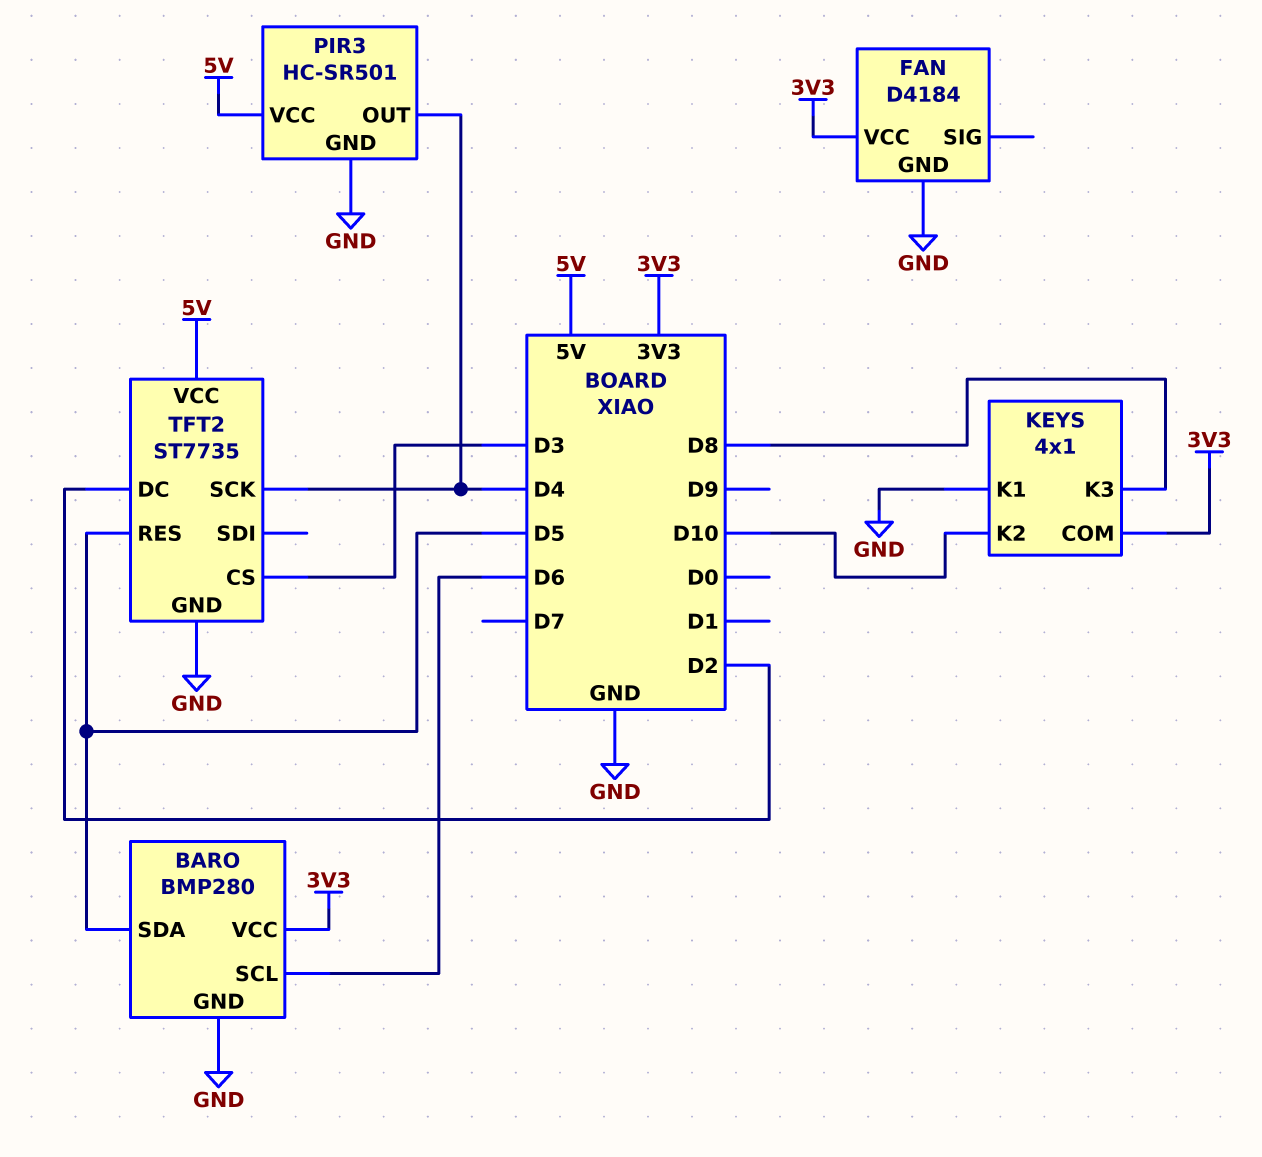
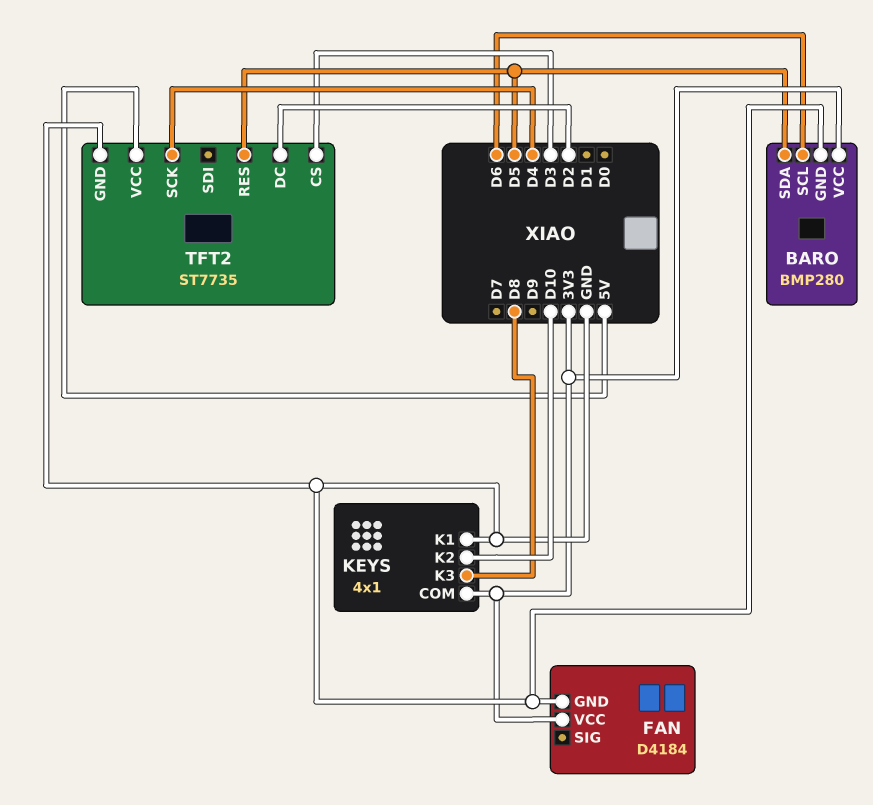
PIR3: HC-SR501 -> none
PIR3 pin GND: GND -> none
PIR3 pin OUT: D4 -> none
PIR3 pin VCC: 5V -> none

